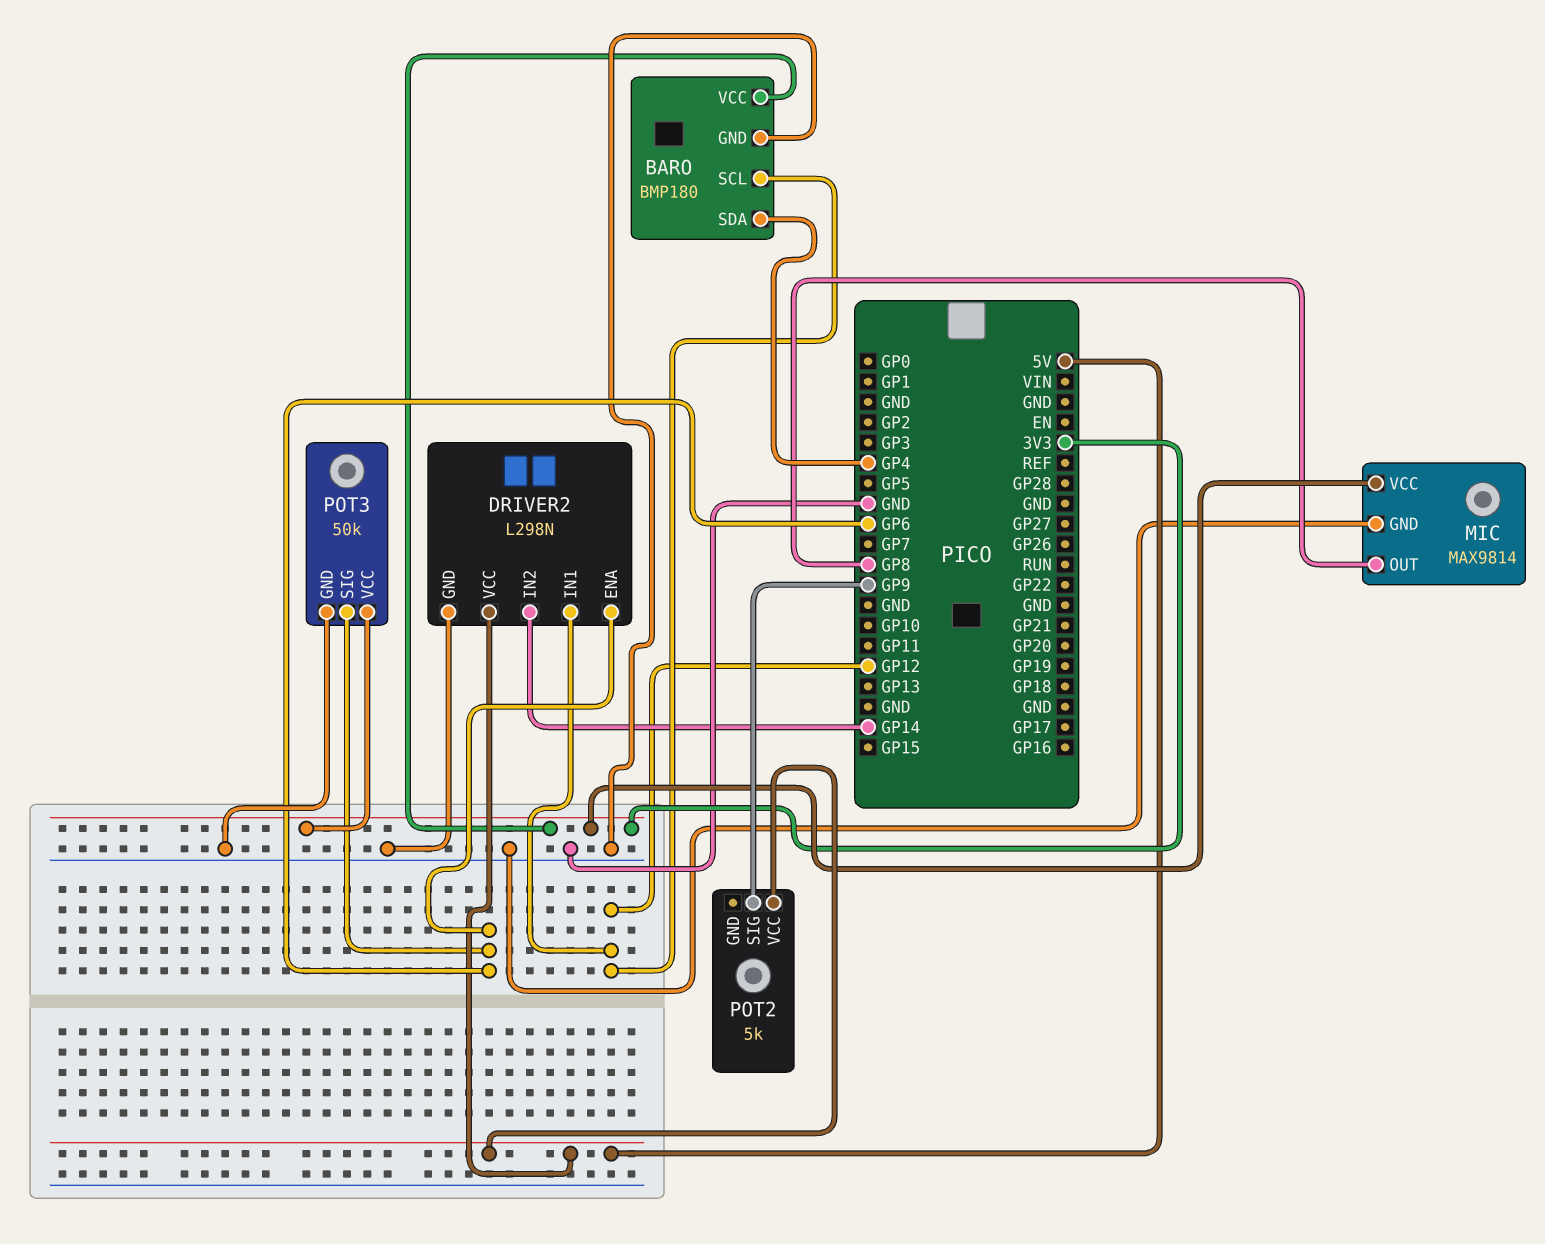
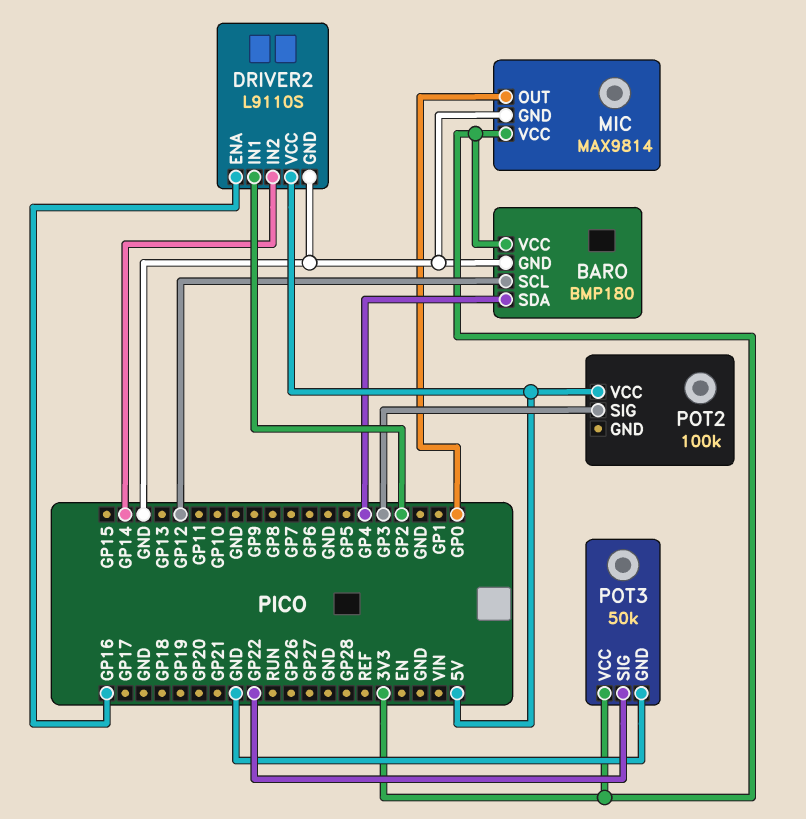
DRIVER2: L298N -> L9110S
DRIVER2 pin ENA: GP6 -> GP16
DRIVER2 pin IN1: GP12 -> GP2
MIC pin OUT: GP8 -> GP0
POT2: 5k -> 100k
POT2 pin SIG: GP9 -> GP3
POT3 pin SIG: GP6 -> GP22

